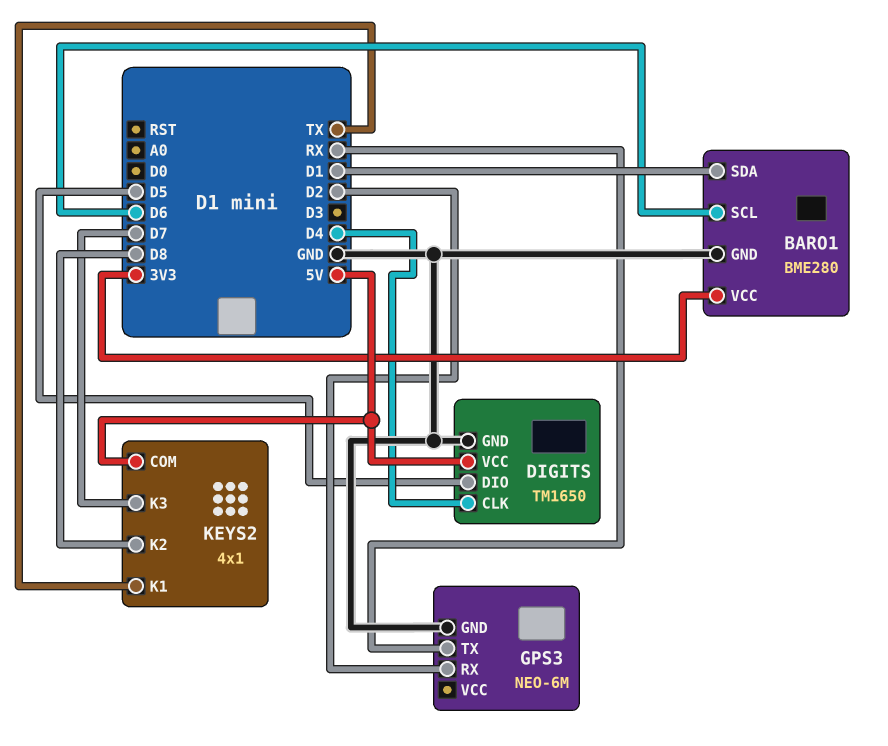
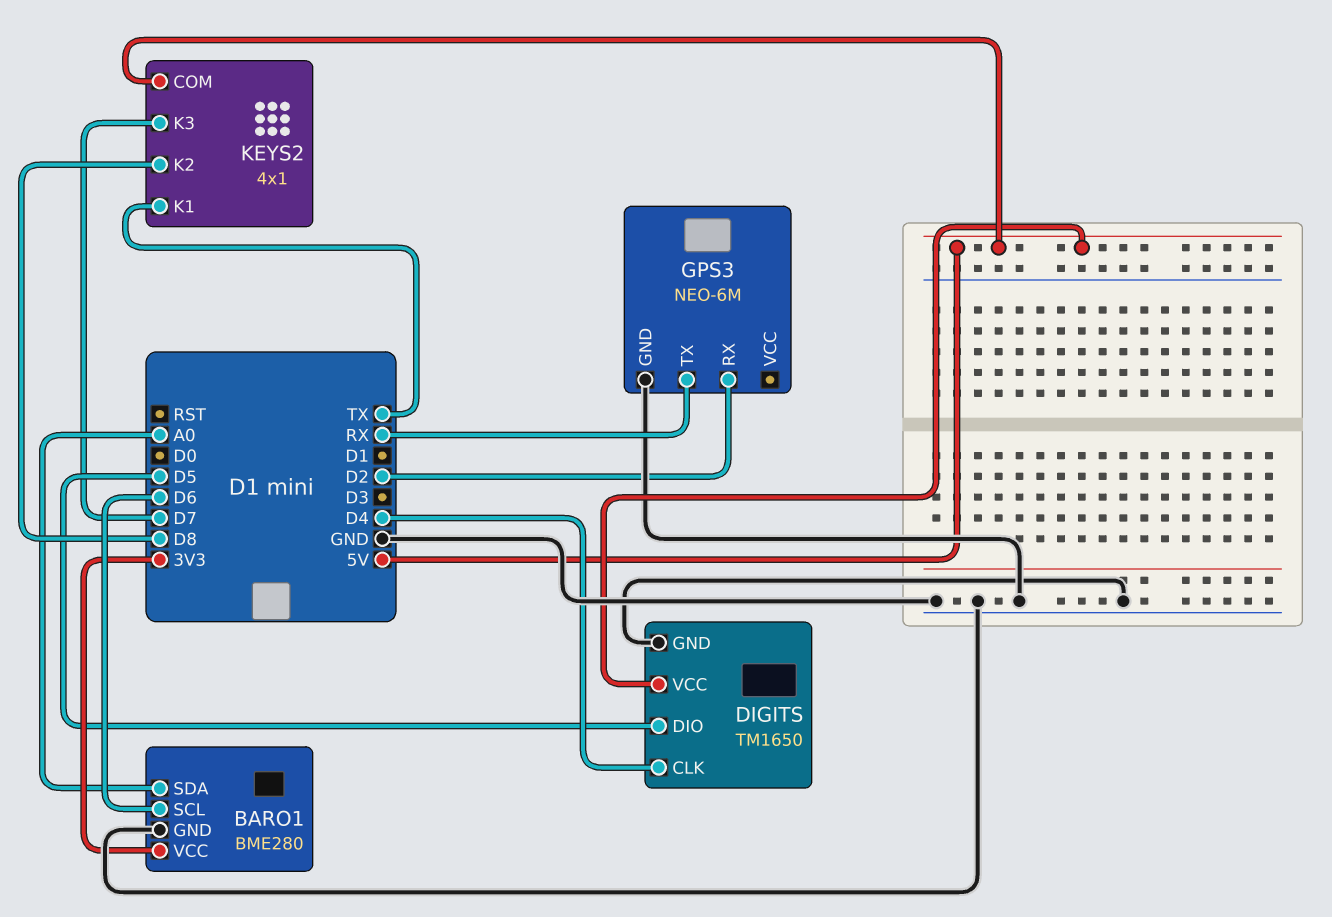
BARO1 pin SDA: D1 -> A0

